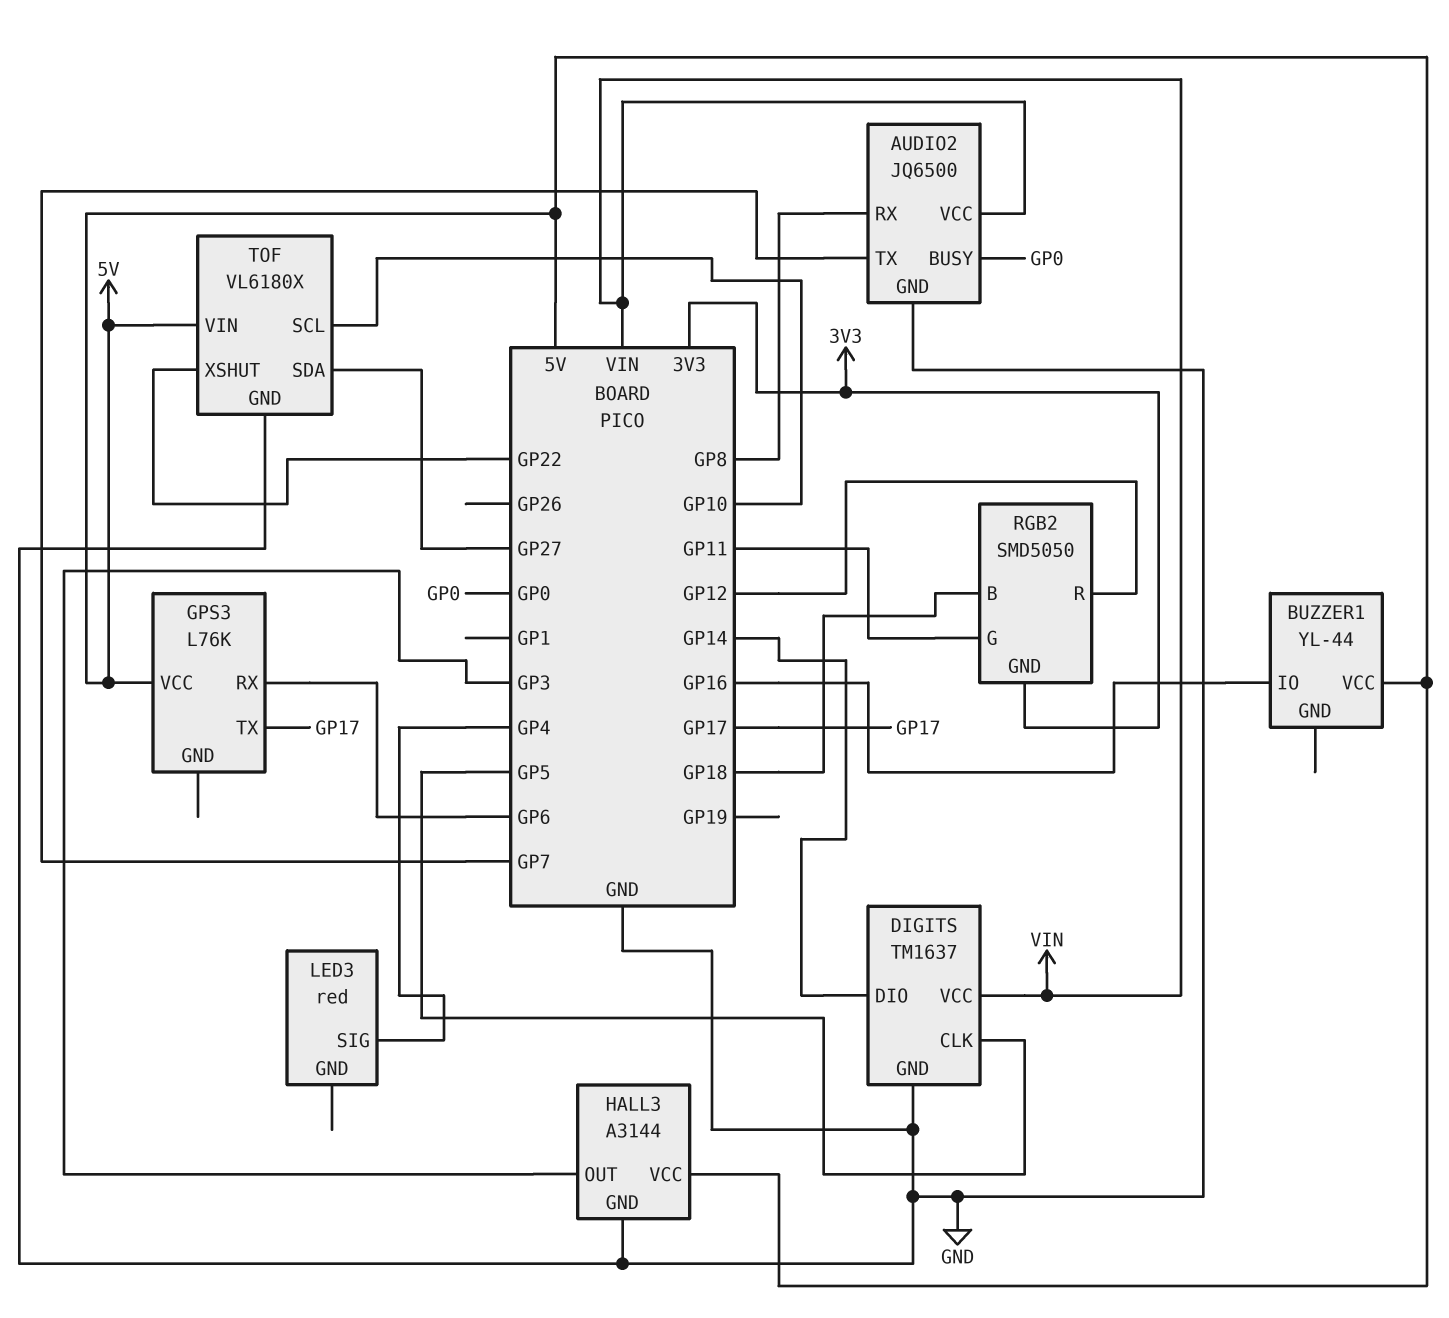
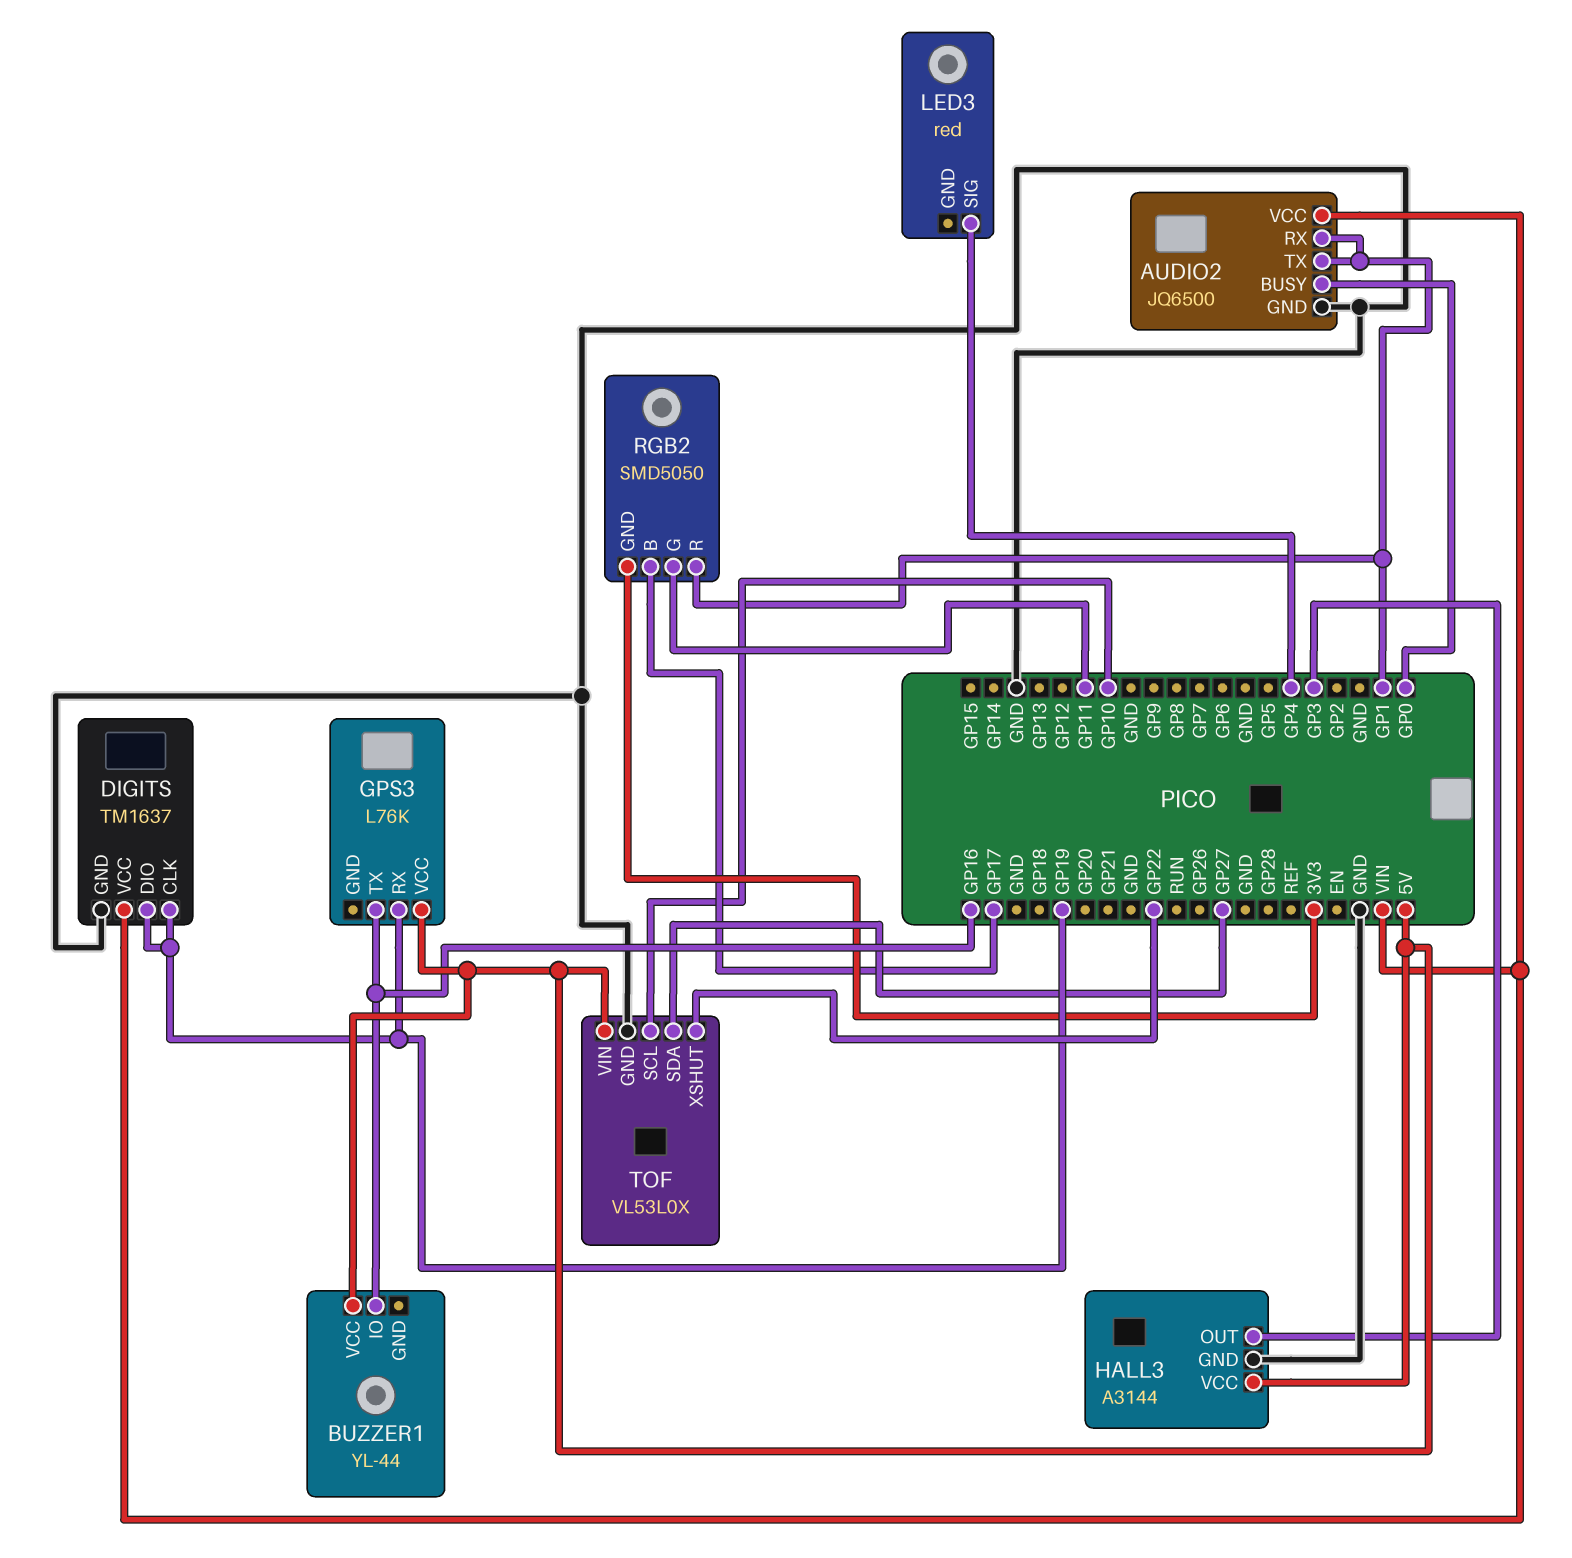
AUDIO2 pin RX: GP8 -> GP1
AUDIO2 pin TX: GP7 -> GP1
DIGITS pin CLK: GP5 -> GP19
DIGITS pin DIO: GP14 -> GP19
GPS3 pin RX: GP6 -> GP19
GPS3 pin TX: GP17 -> GP16
RGB2 pin B: GP18 -> GP17
RGB2 pin R: GP12 -> GP1
TOF: VL6180X -> VL53L0X

